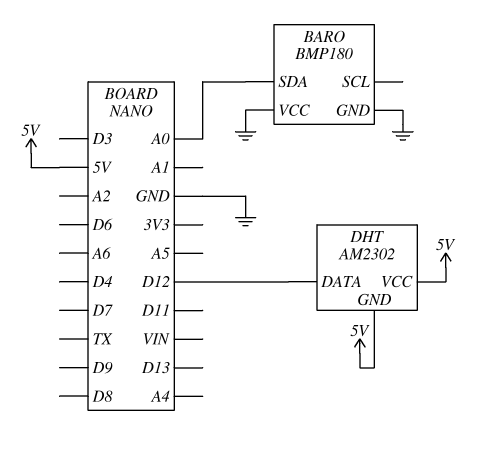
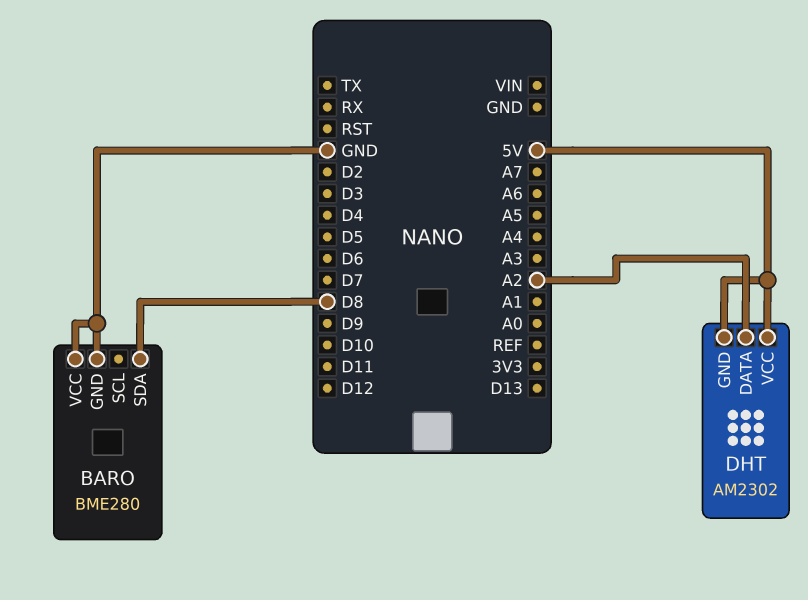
BARO: BMP180 -> BME280
BARO pin SDA: A0 -> D8
DHT pin DATA: D12 -> A2

